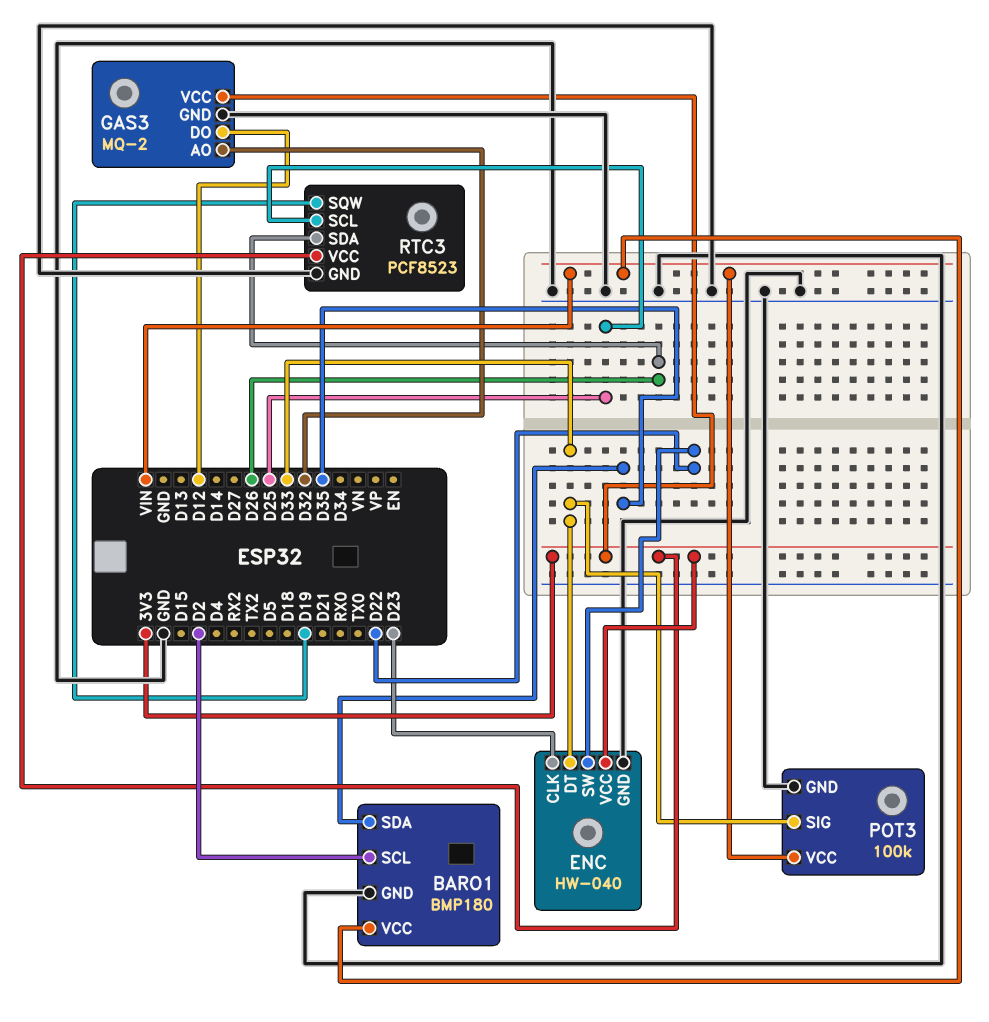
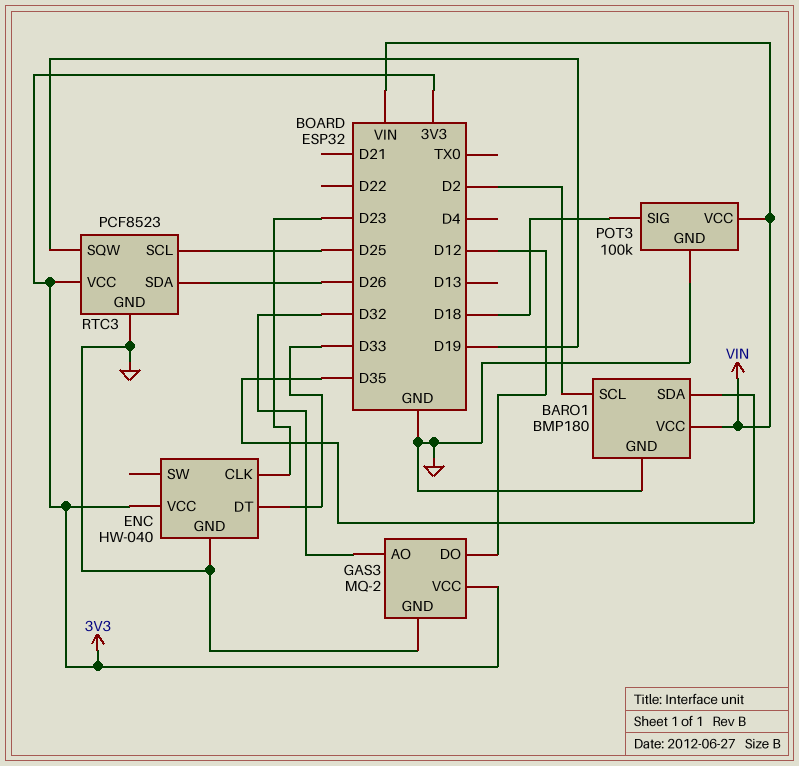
ENC pin SW: D22 -> none
POT3 pin SIG: D33 -> D18

